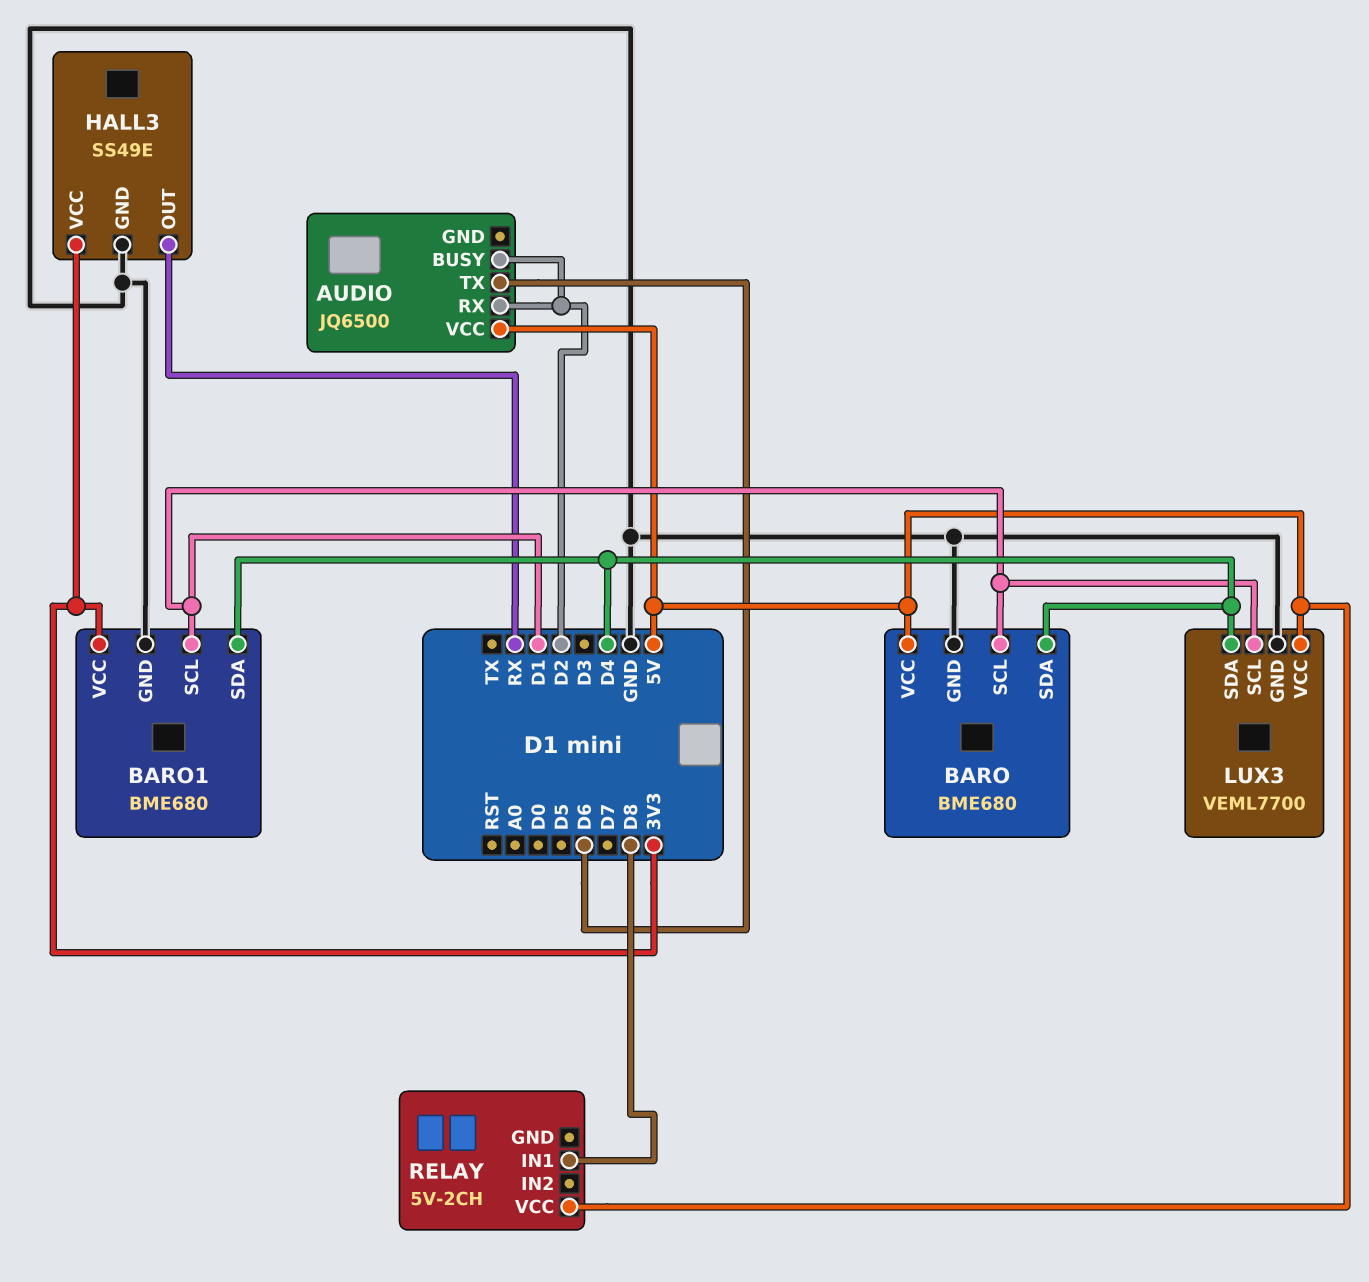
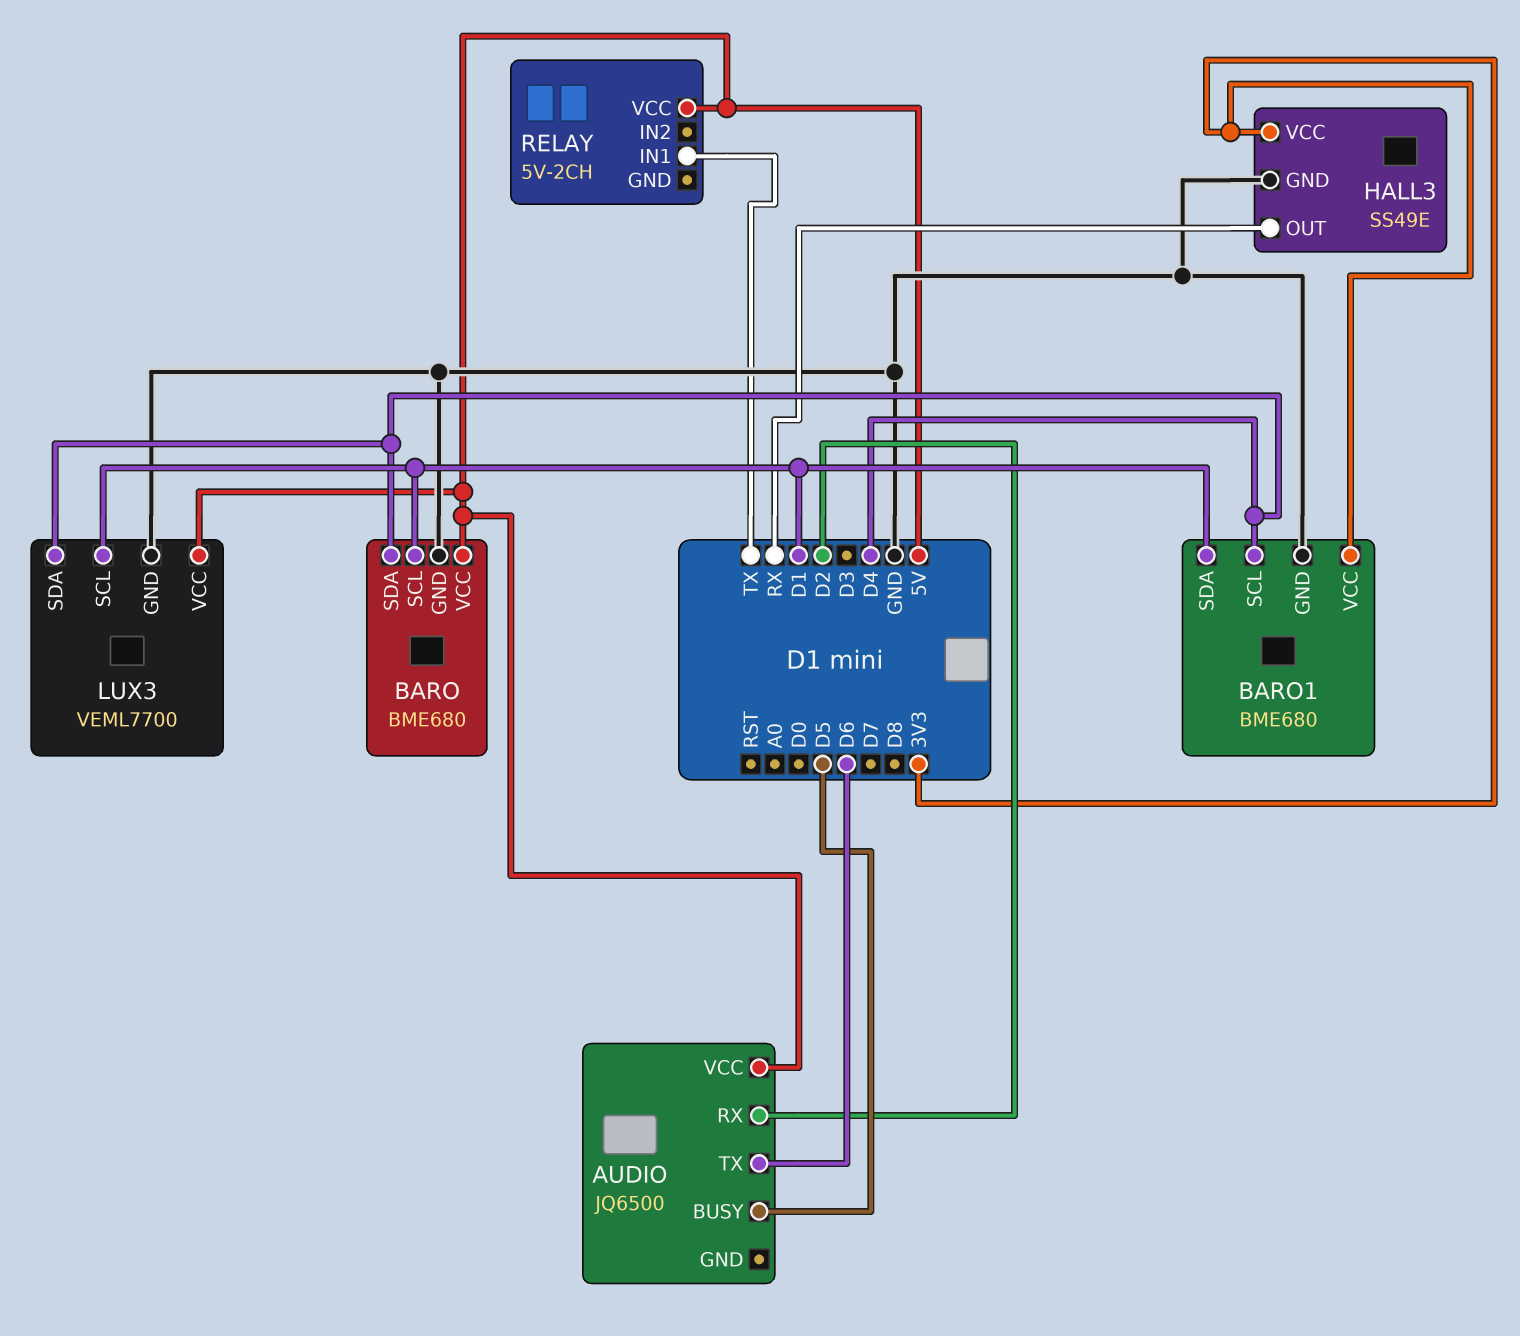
AUDIO pin BUSY: D2 -> D5
BARO1 pin SCL: D1 -> D4
BARO1 pin SDA: D4 -> D1
RELAY pin IN1: D8 -> TX

